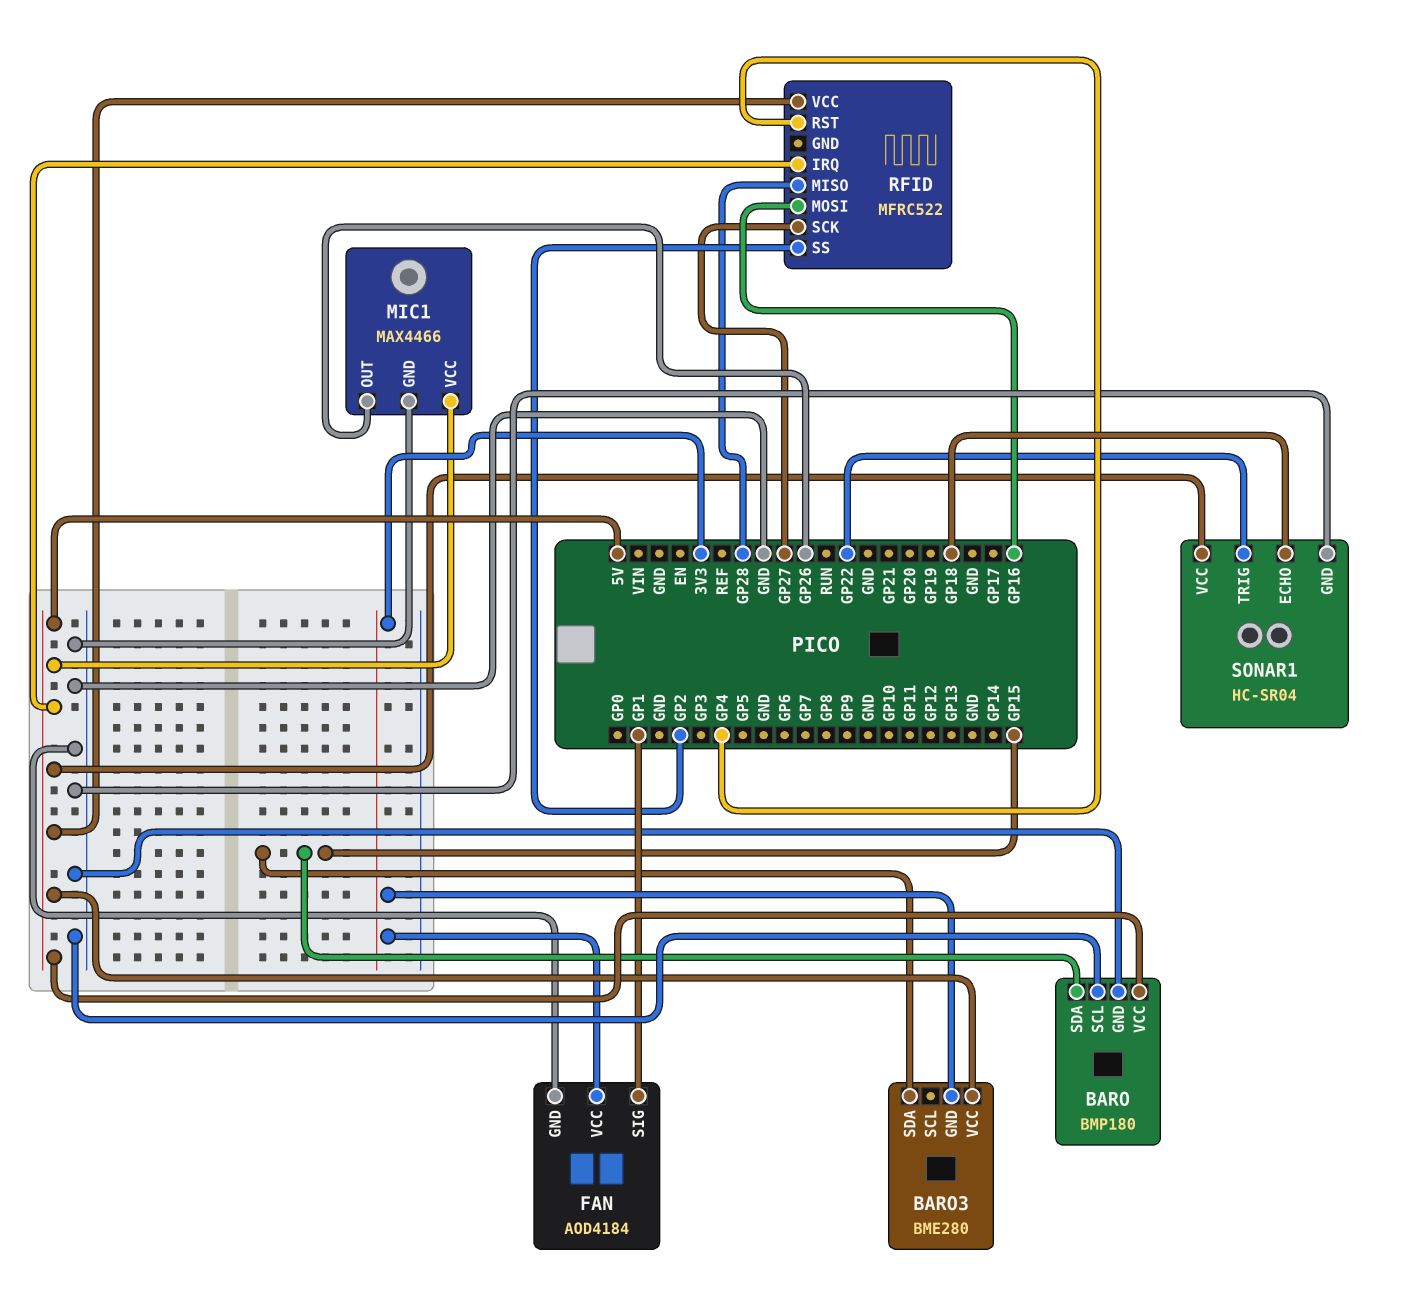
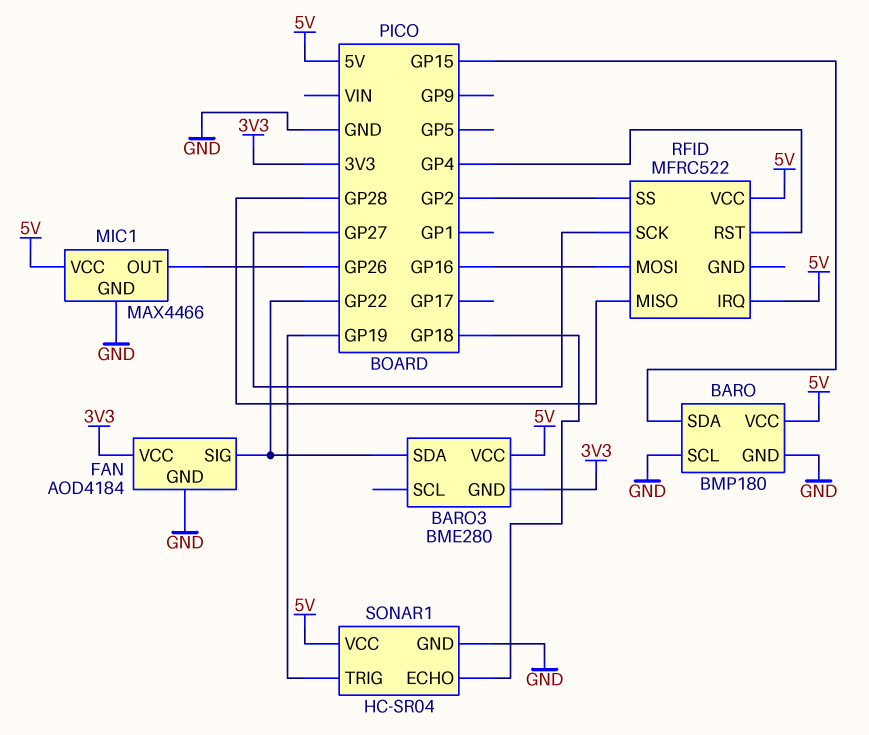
BARO3 pin SDA: GP15 -> GP22
FAN pin SIG: GP1 -> GP22
SONAR1 pin TRIG: GP22 -> GP19

